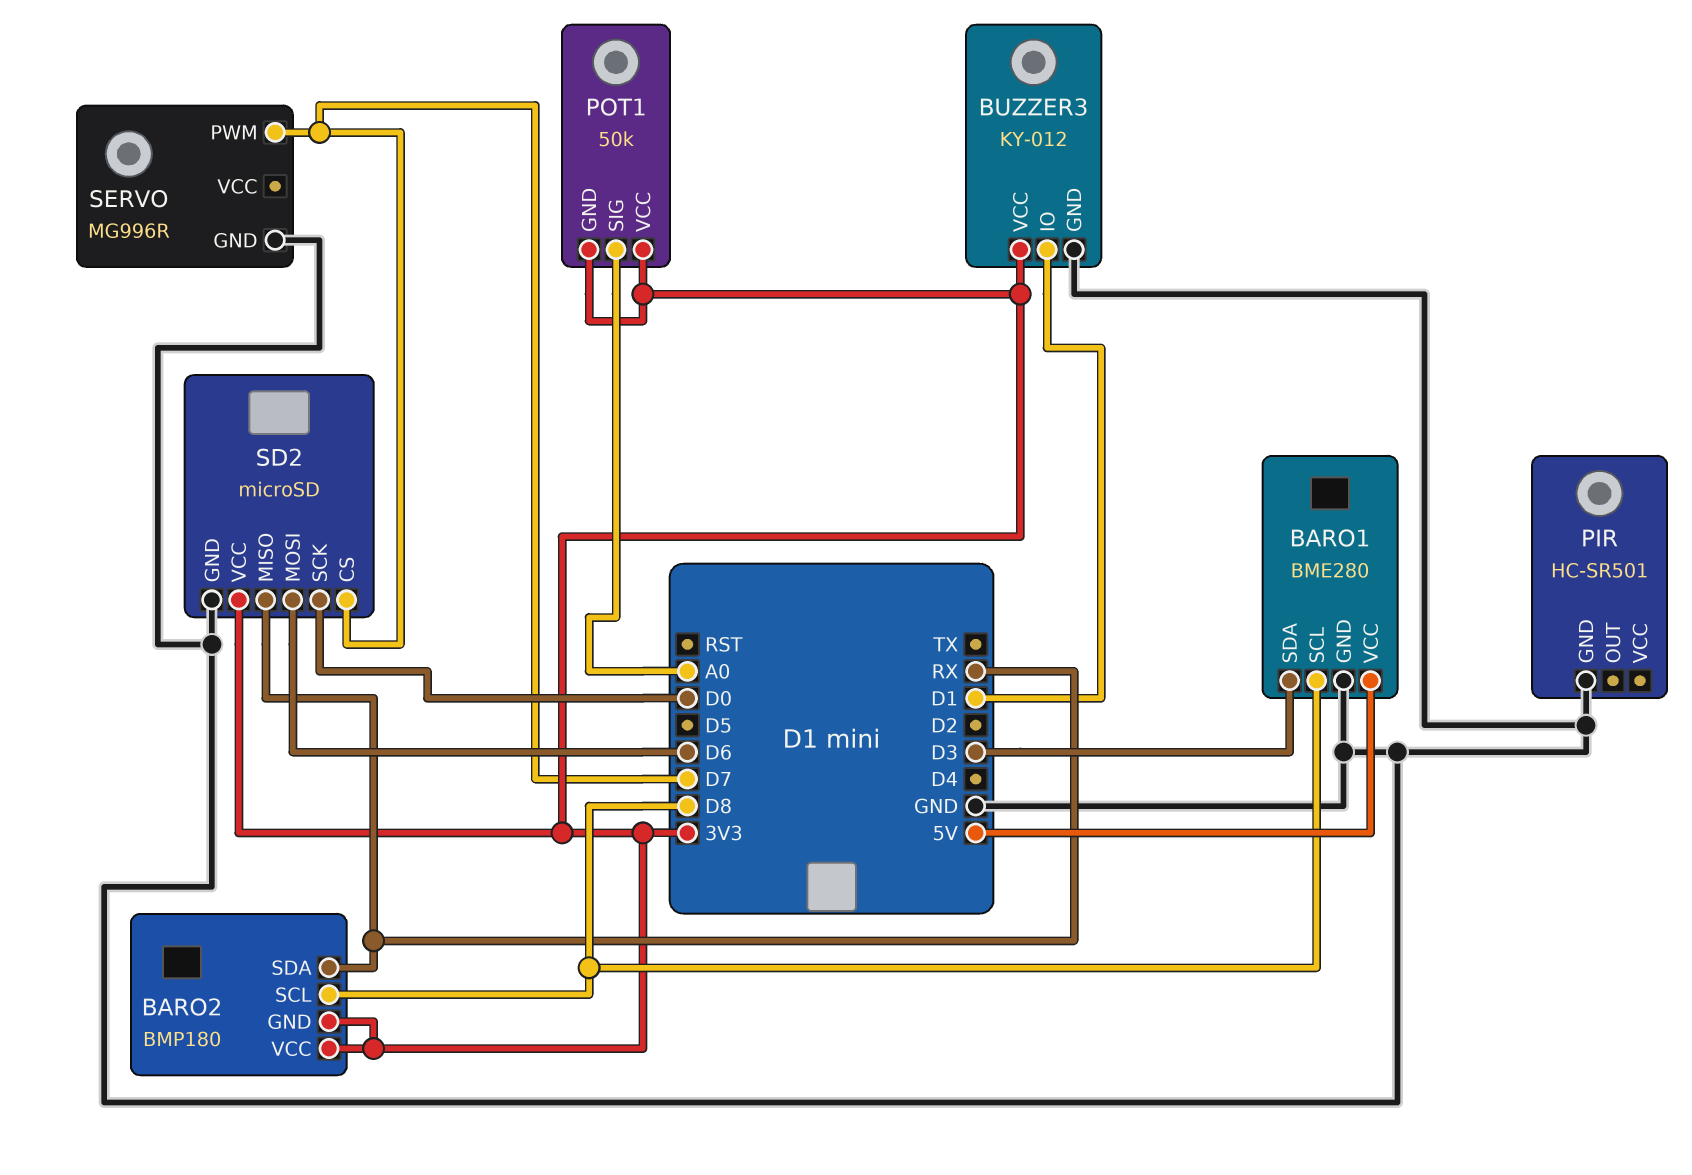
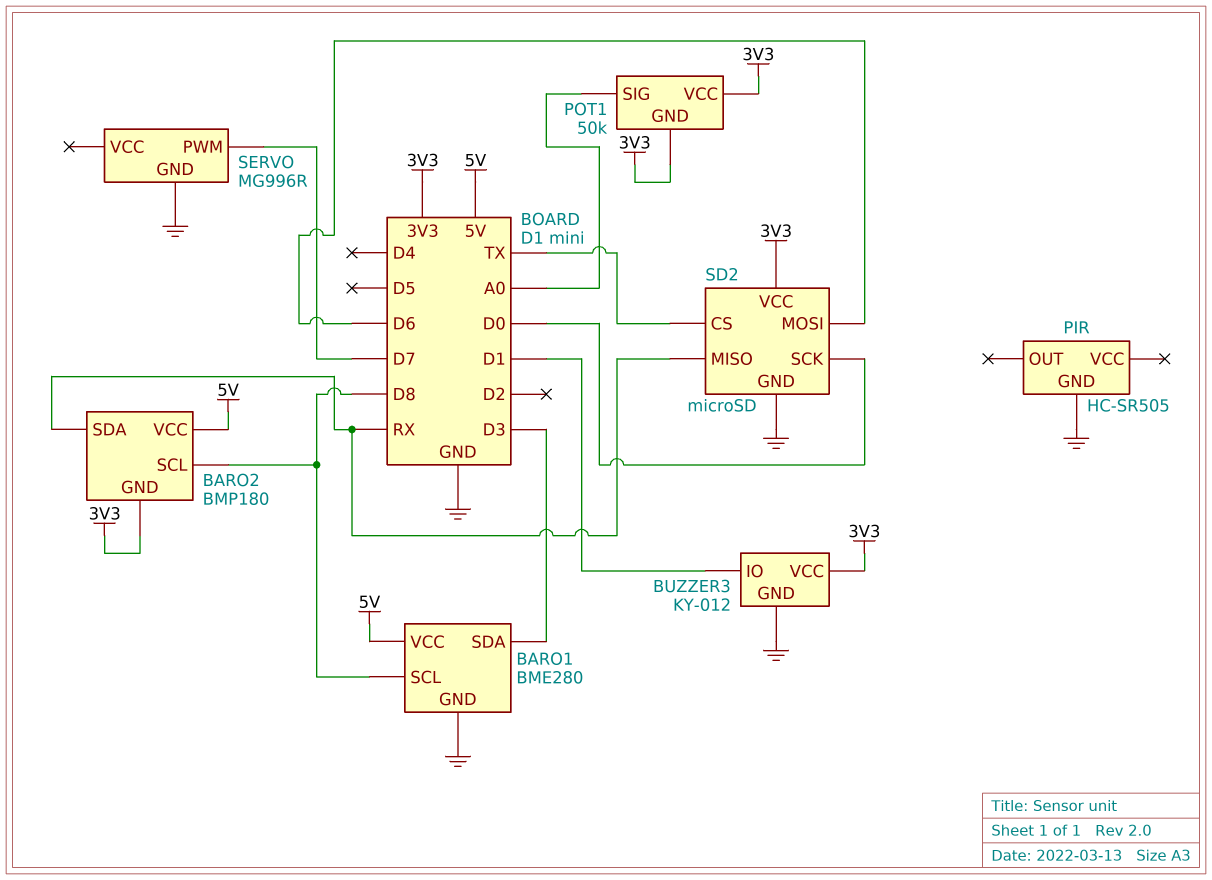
BARO2 pin VCC: 3V3 -> 5V
PIR: HC-SR501 -> HC-SR505
SD2 pin CS: D7 -> TX

